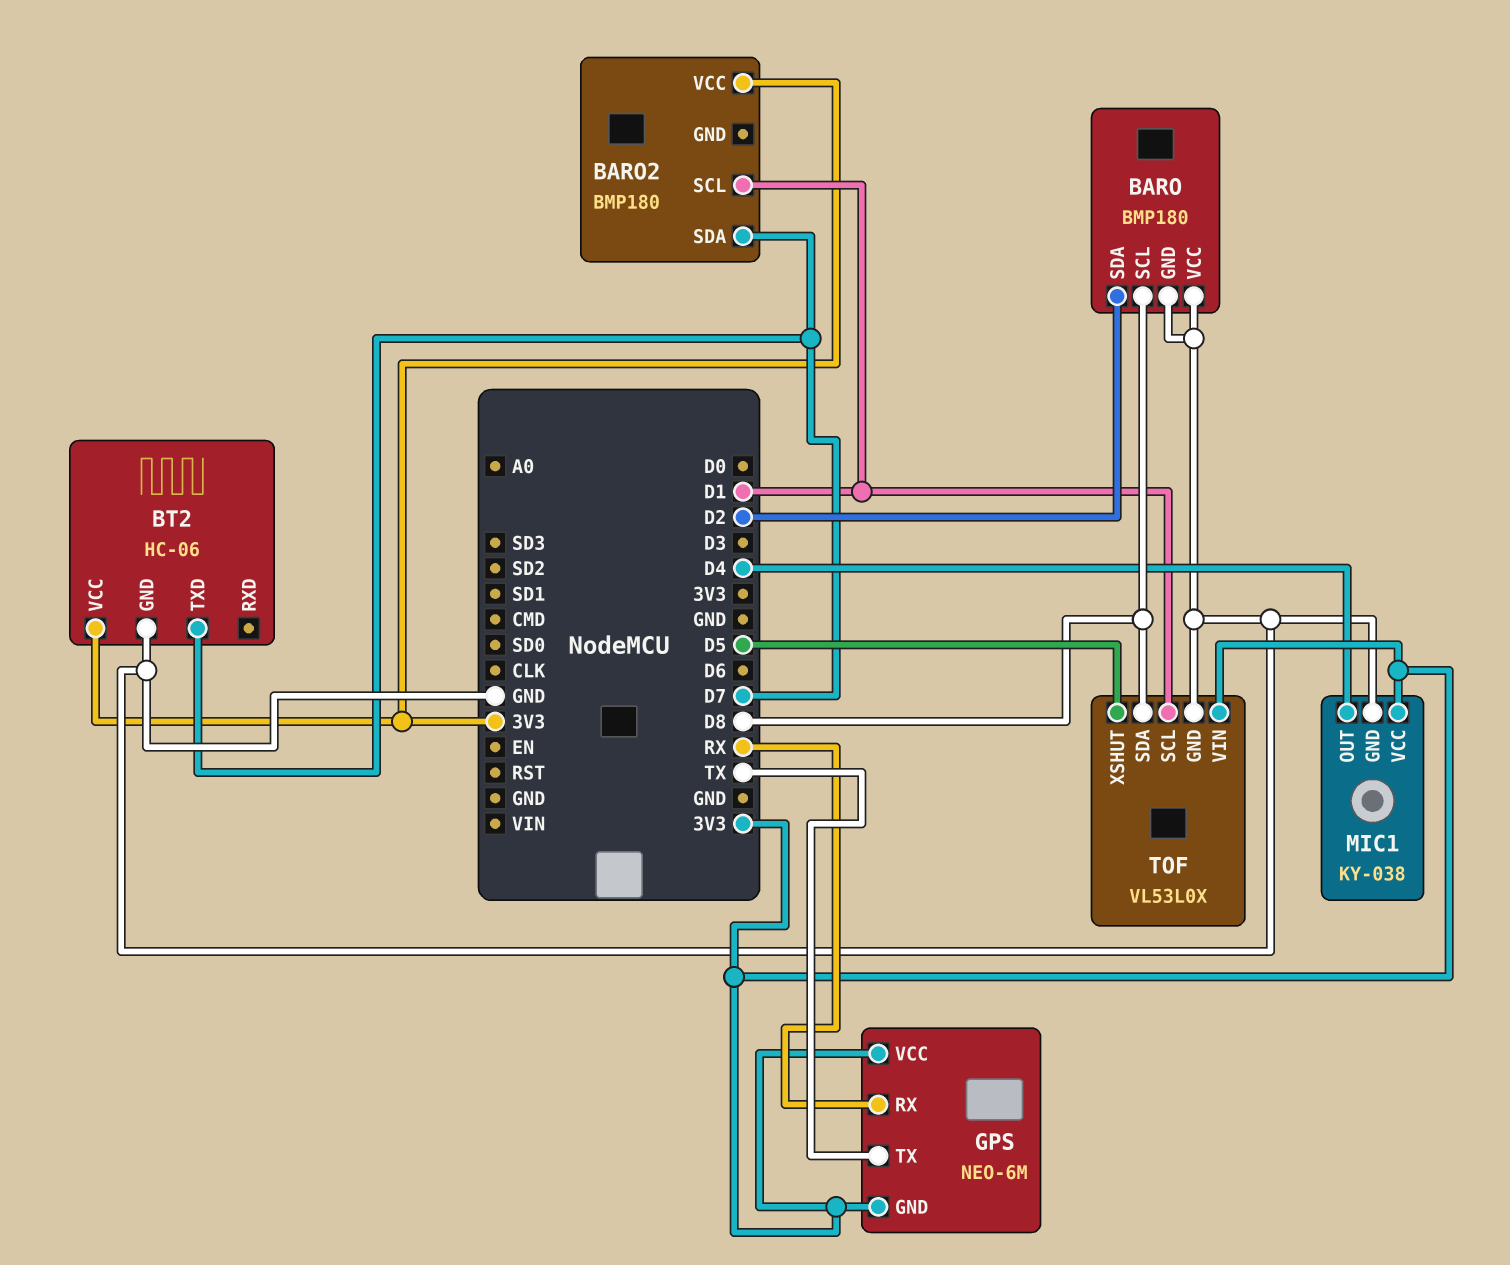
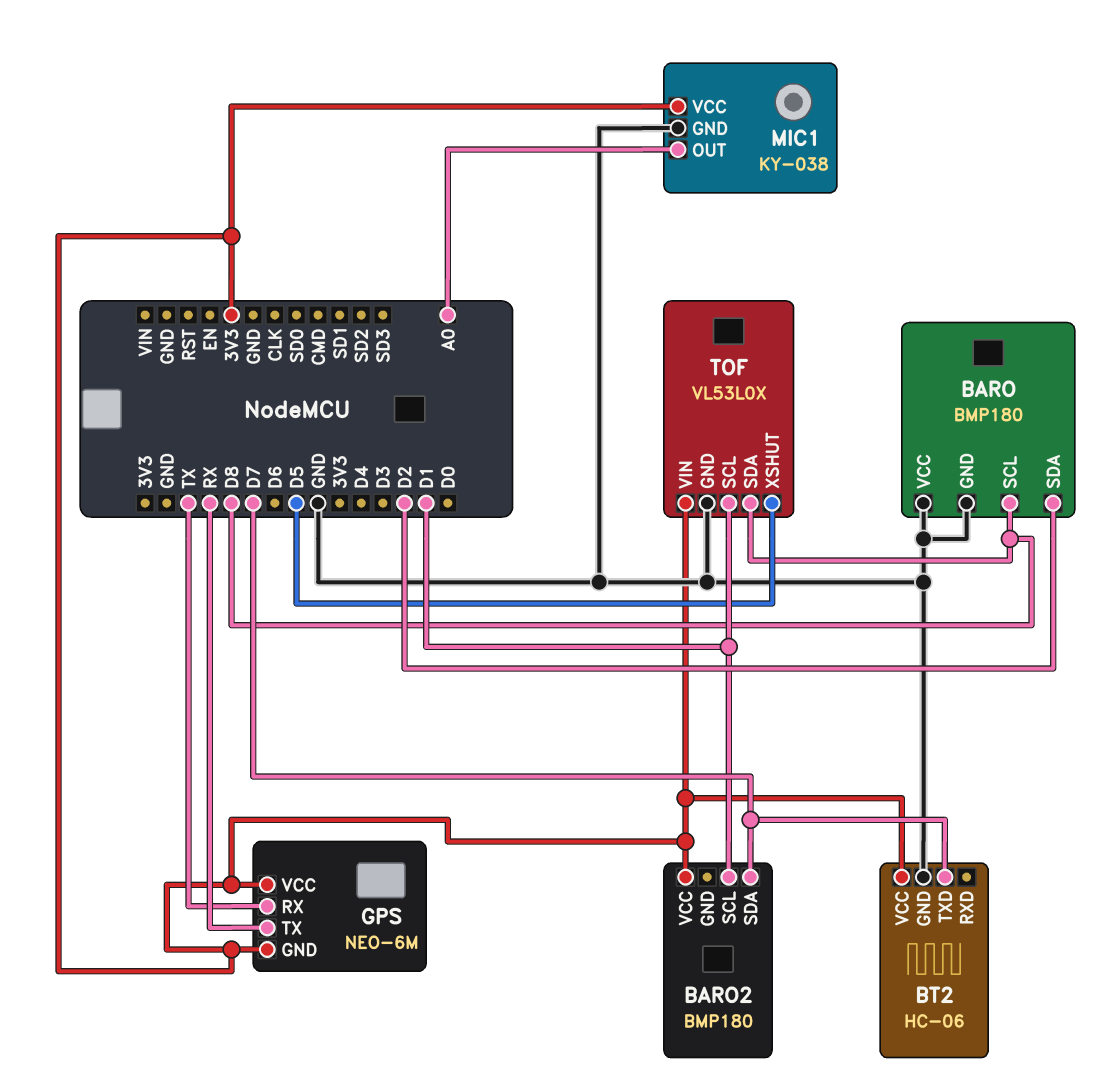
GPS pin RX: RX -> TX
GPS pin TX: TX -> RX
MIC1 pin OUT: D4 -> A0

